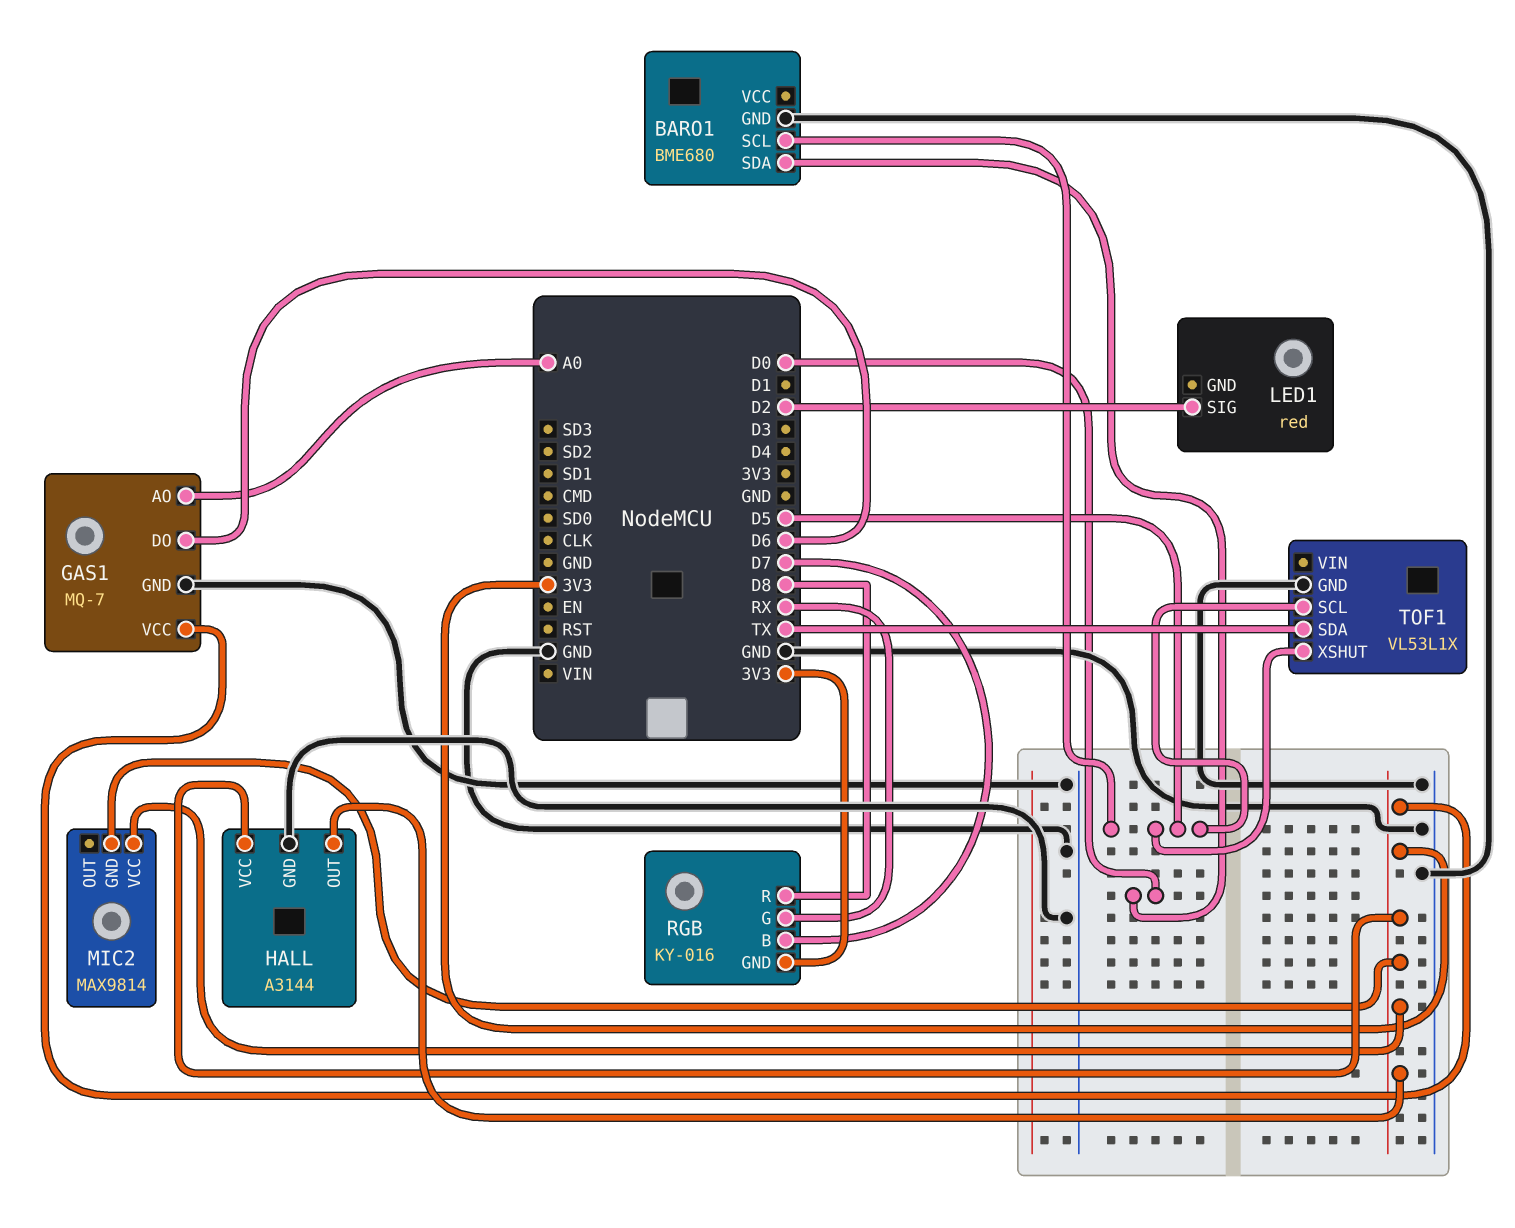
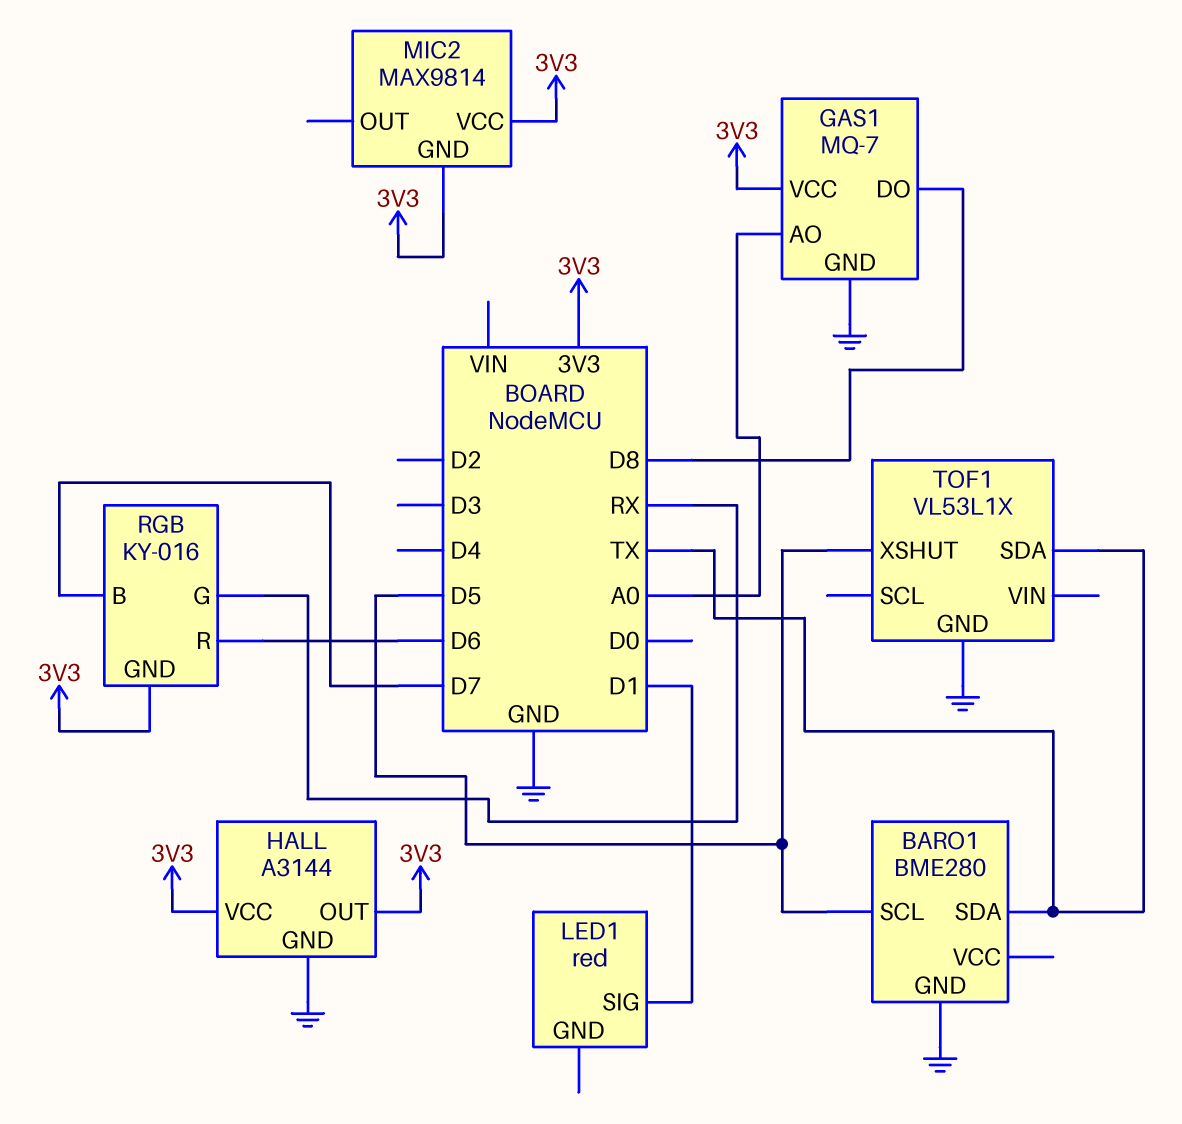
BARO1: BME680 -> BME280
BARO1 pin SDA: D0 -> TX
GAS1 pin DO: D6 -> D8
LED1 pin SIG: D2 -> D1
RGB pin R: D8 -> D6
TOF1 pin SCL: D5 -> none

